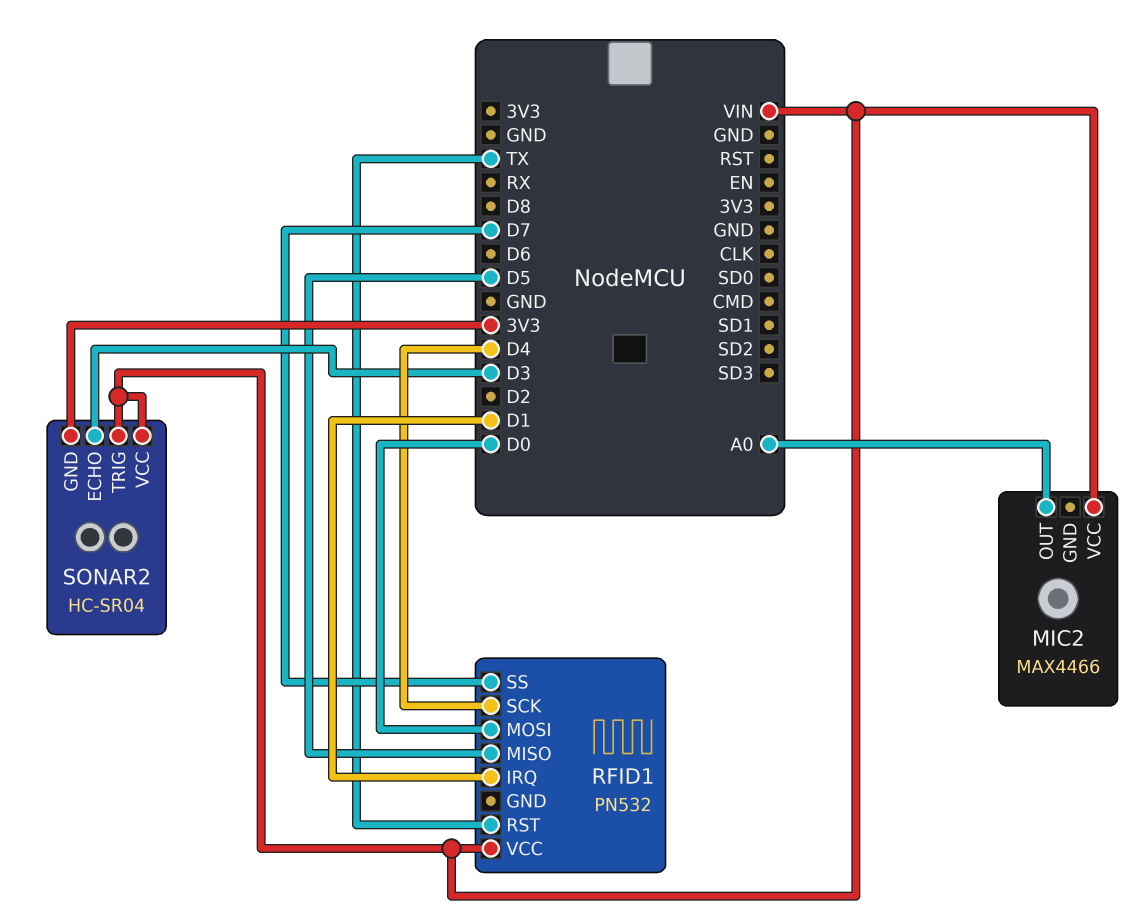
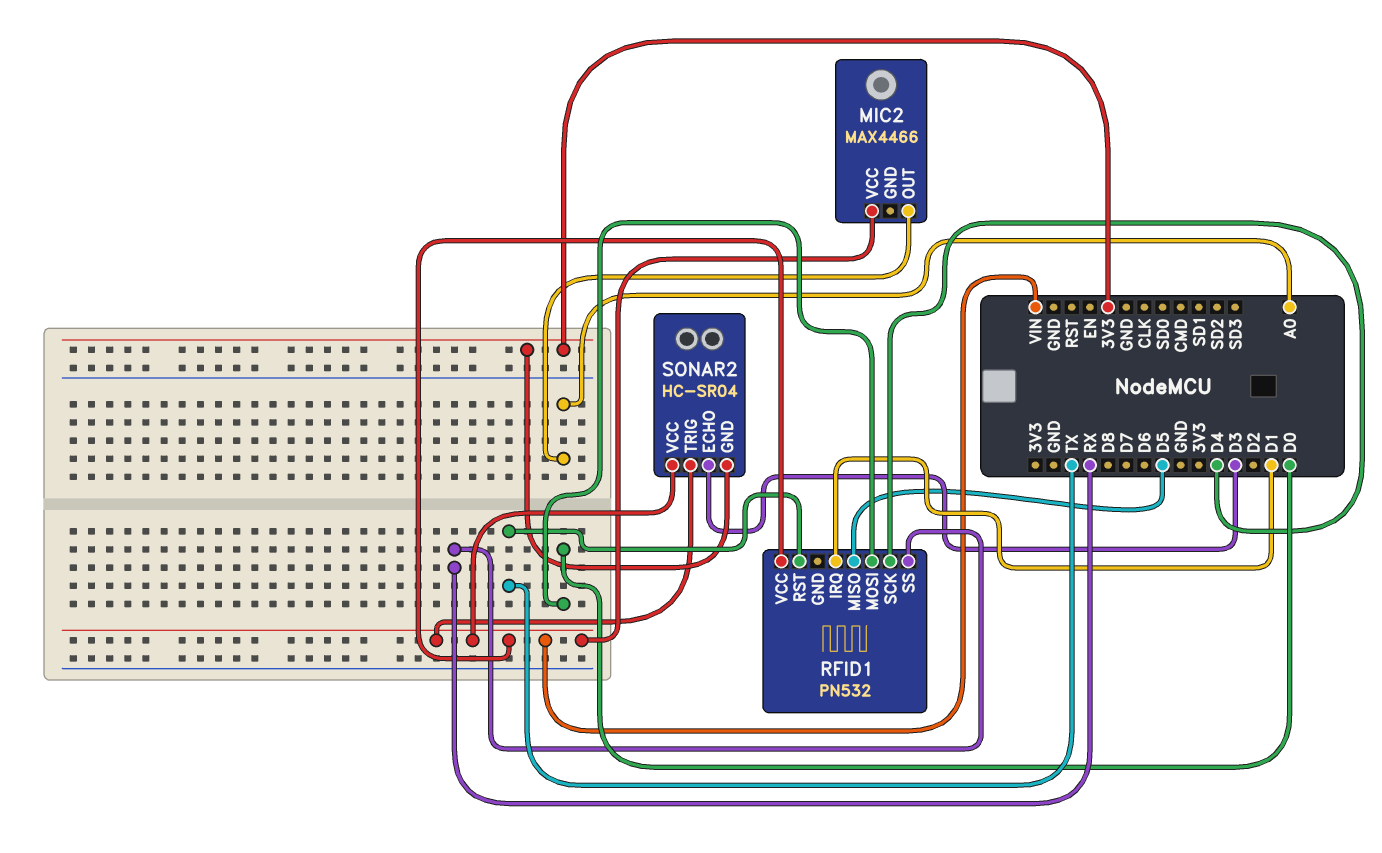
RFID1 pin SS: D7 -> RX

